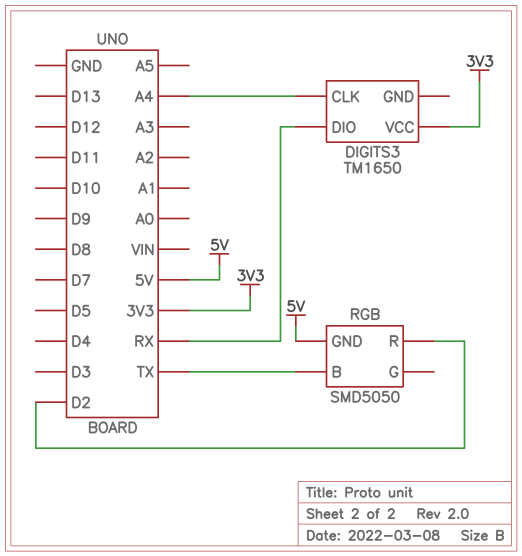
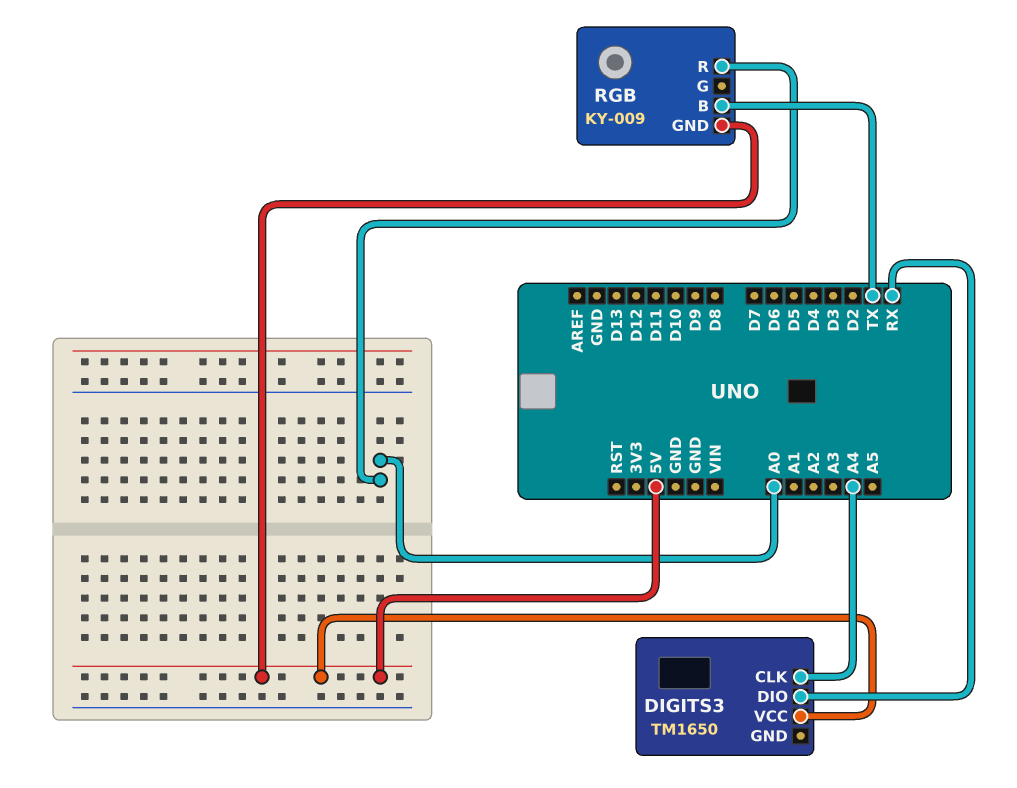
DIGITS3 pin VCC: 3V3 -> 5V
RGB: SMD5050 -> KY-009
RGB pin R: D2 -> A0

